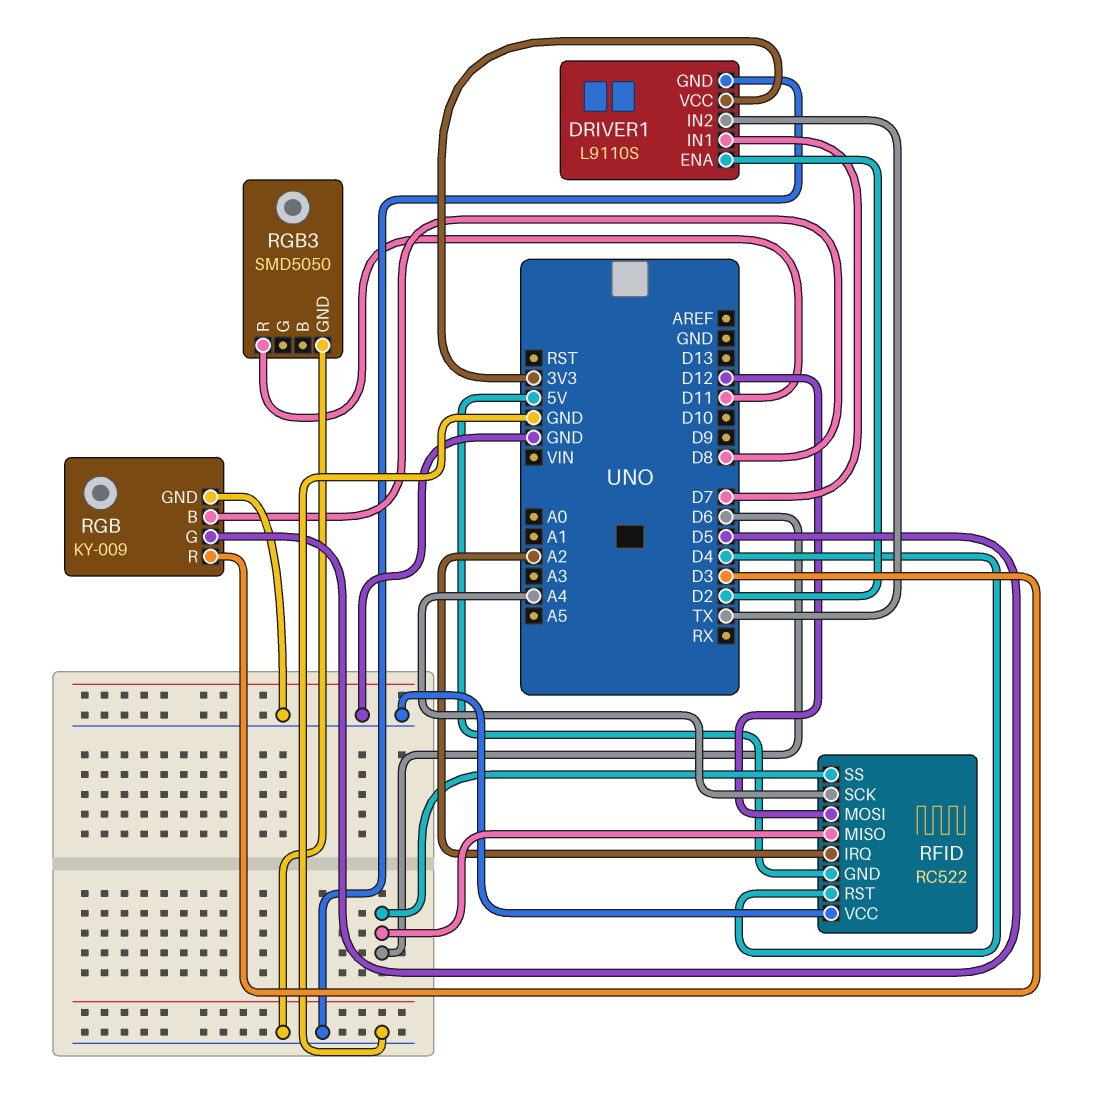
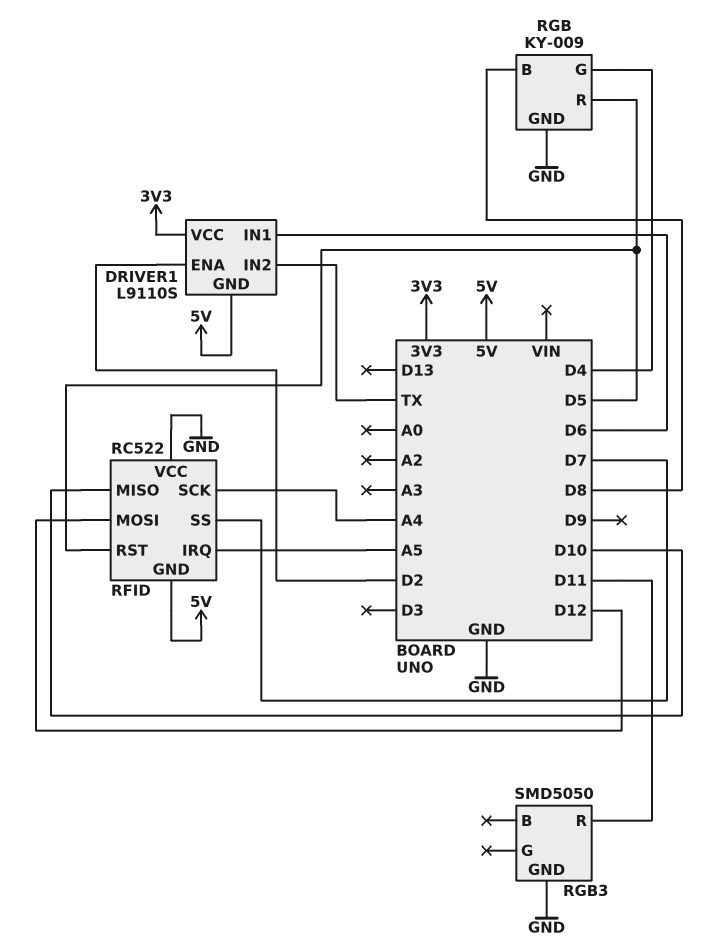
DRIVER1 pin GND: GND -> 5V
DRIVER1 pin IN1: D7 -> D6
RFID pin IRQ: A2 -> A5
RFID pin MISO: D6 -> D10
RFID pin RST: D4 -> D5
RFID pin SS: D6 -> D7
RGB pin G: D5 -> D4
RGB pin R: D3 -> D5

